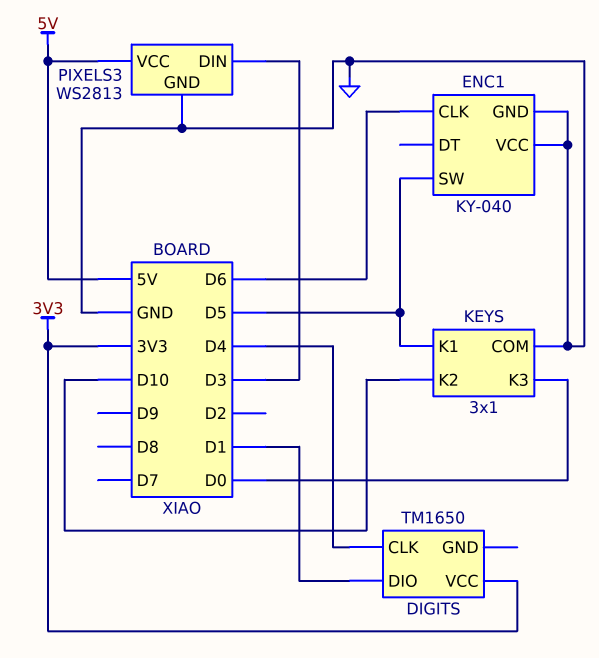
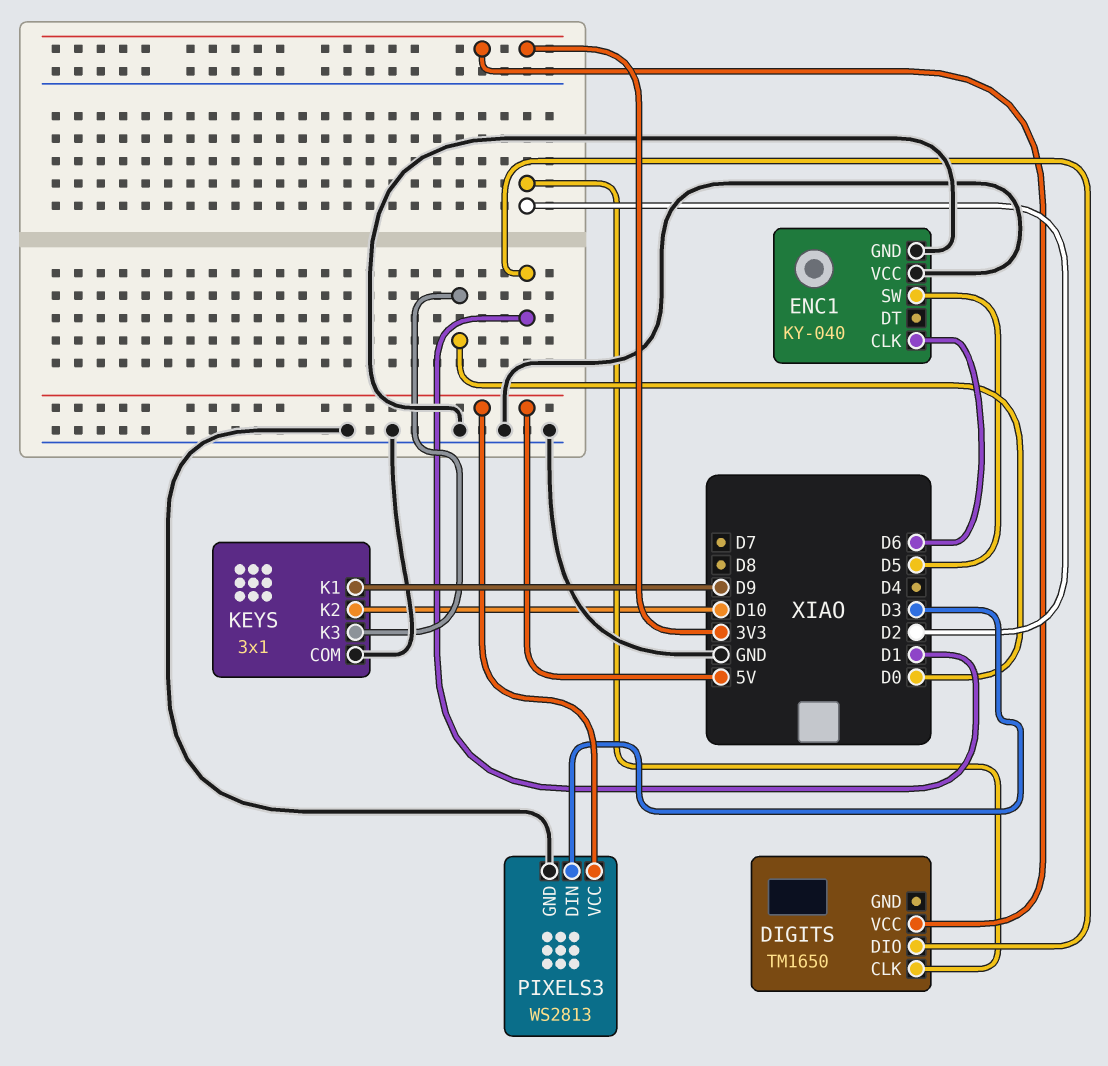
DIGITS pin CLK: D4 -> D2
KEYS pin K1: D5 -> D9

